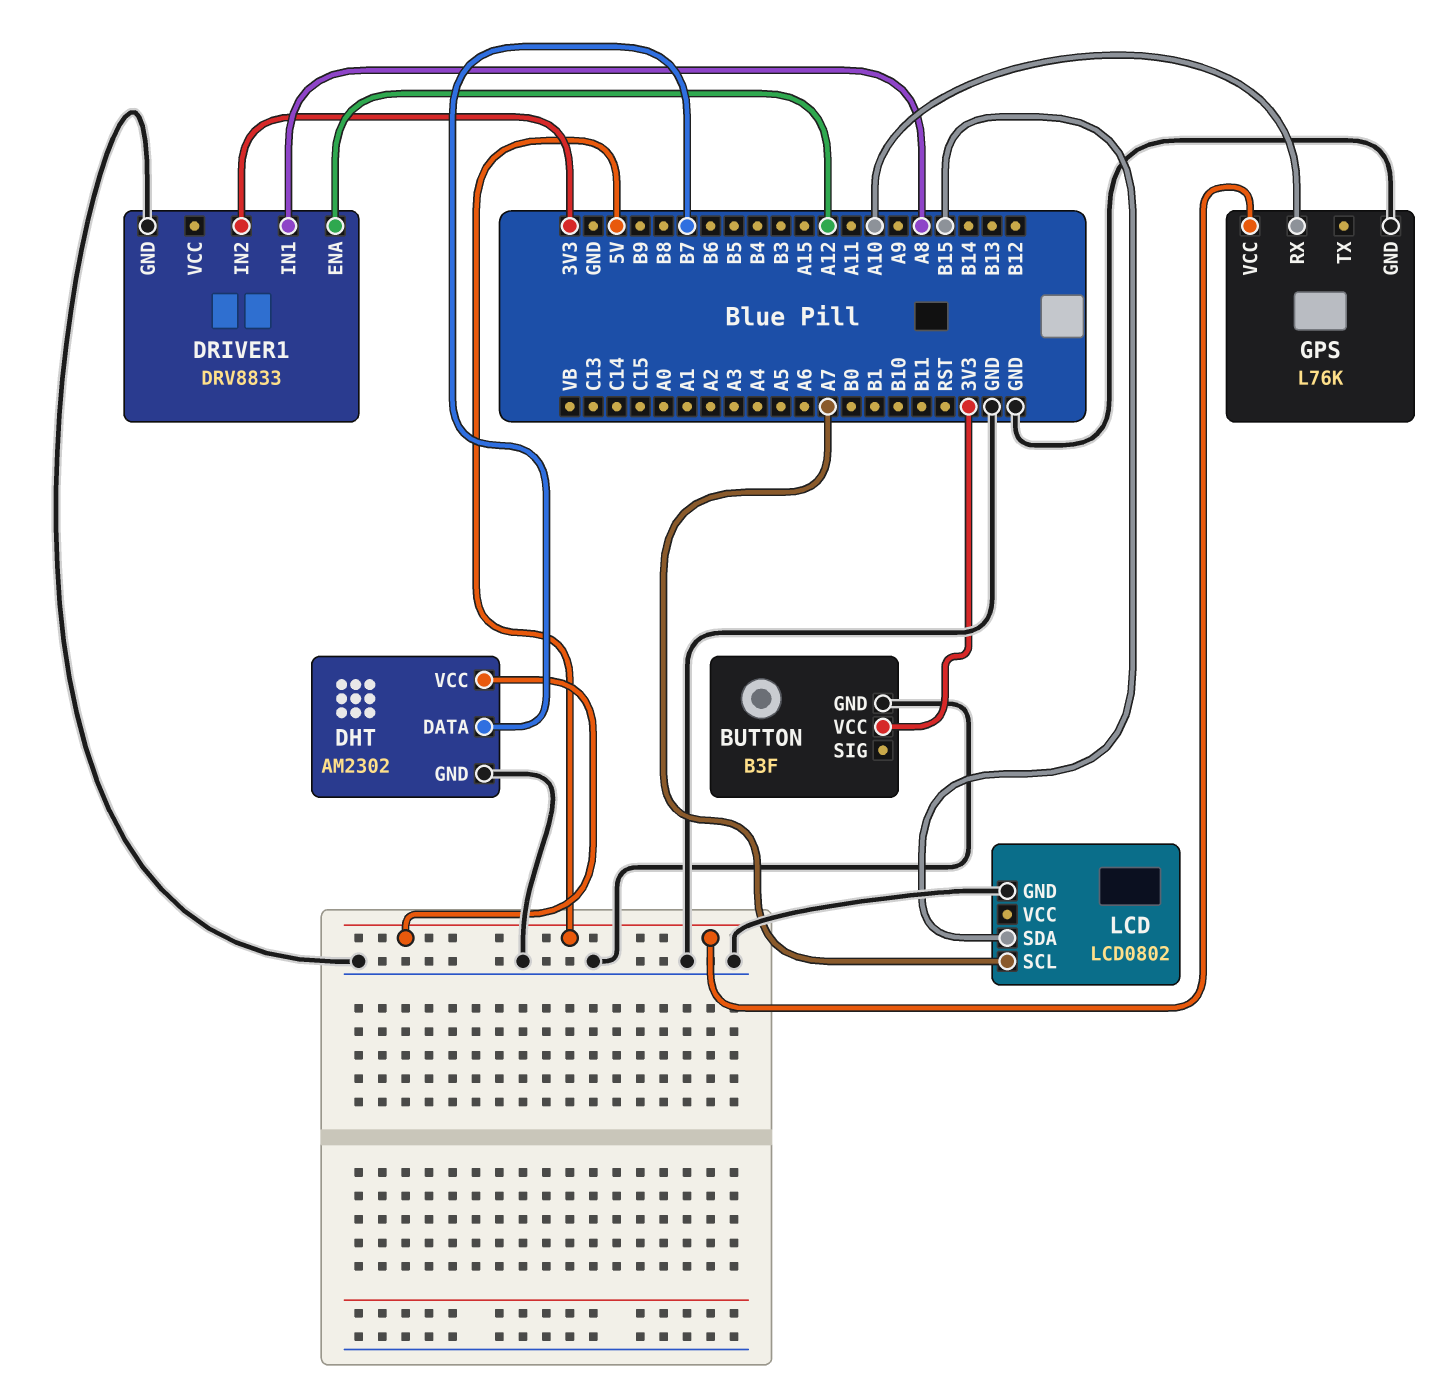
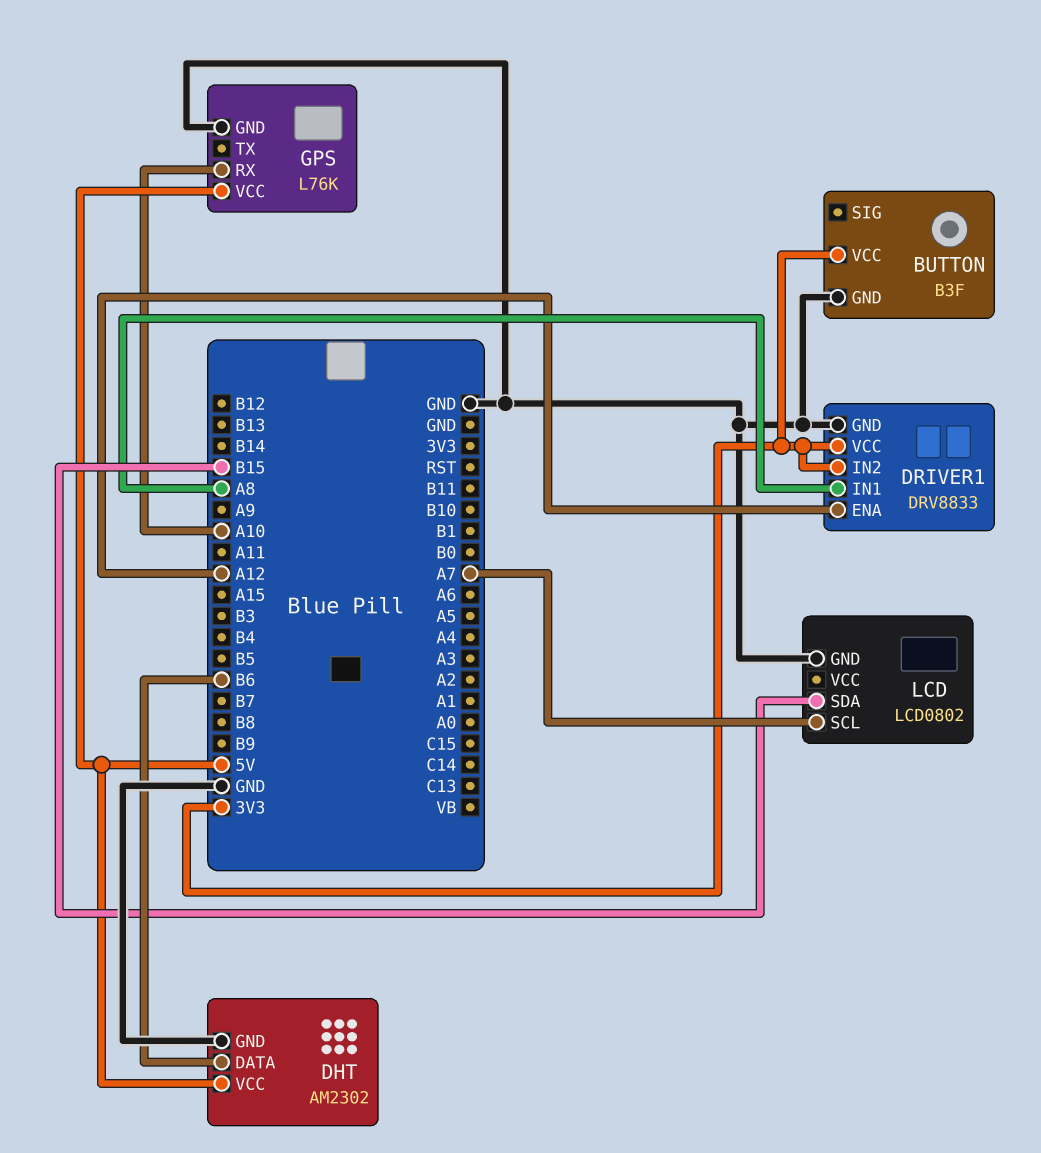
DHT pin DATA: B7 -> B6
DRIVER1 pin VCC: none -> 3V3

